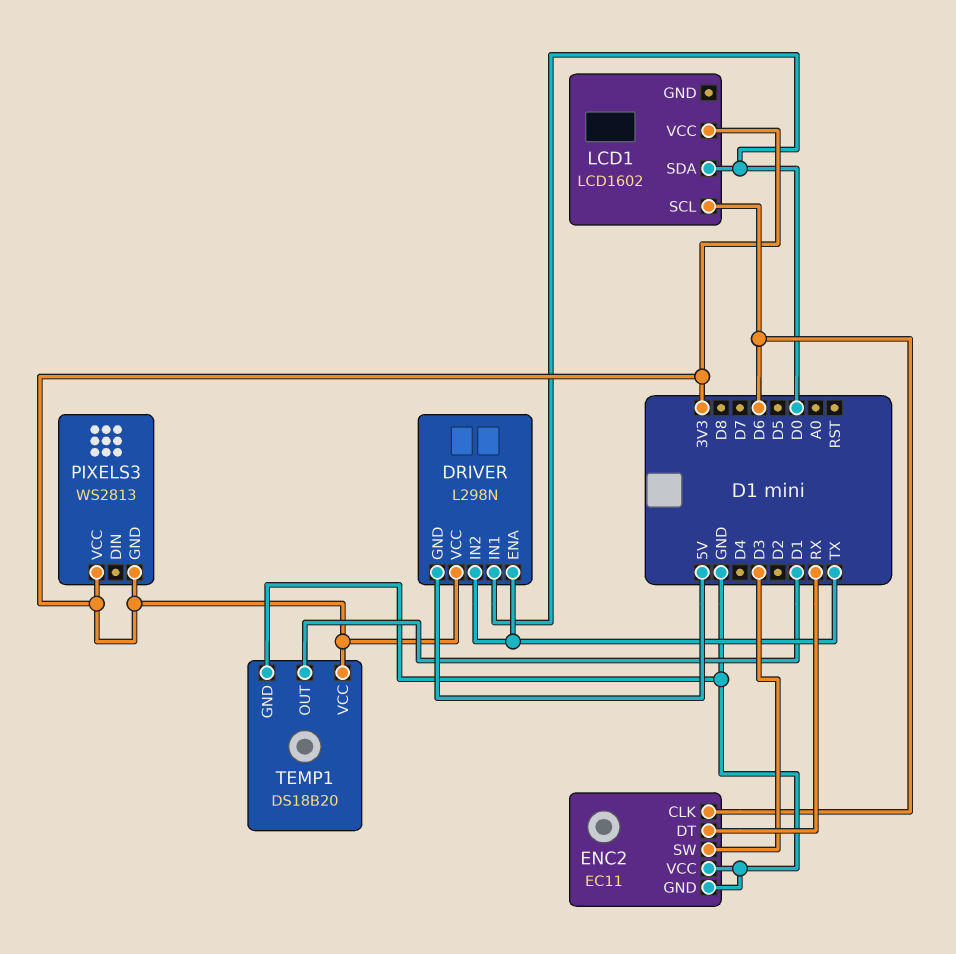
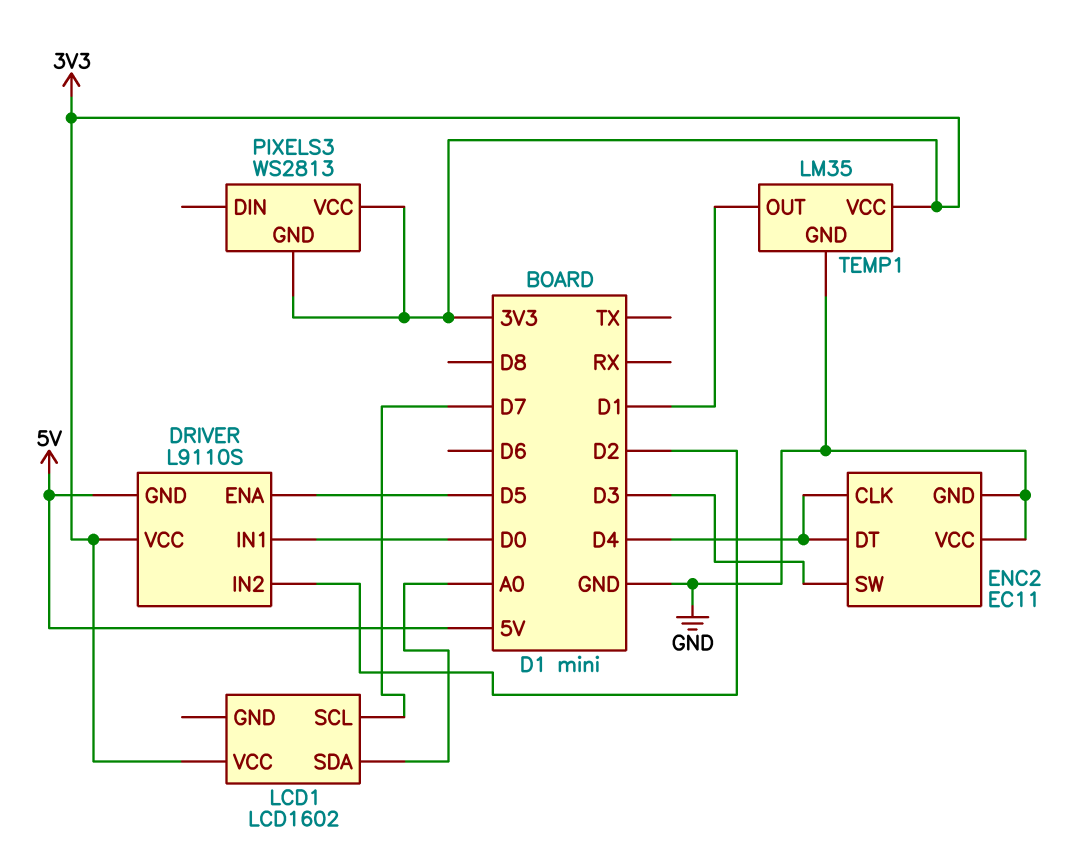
DRIVER: L298N -> L9110S
DRIVER pin ENA: TX -> D5
DRIVER pin IN2: TX -> D2
ENC2 pin CLK: D6 -> D4
ENC2 pin DT: RX -> D4
LCD1 pin SCL: D6 -> D7
LCD1 pin SDA: D0 -> A0
TEMP1: DS18B20 -> LM35

